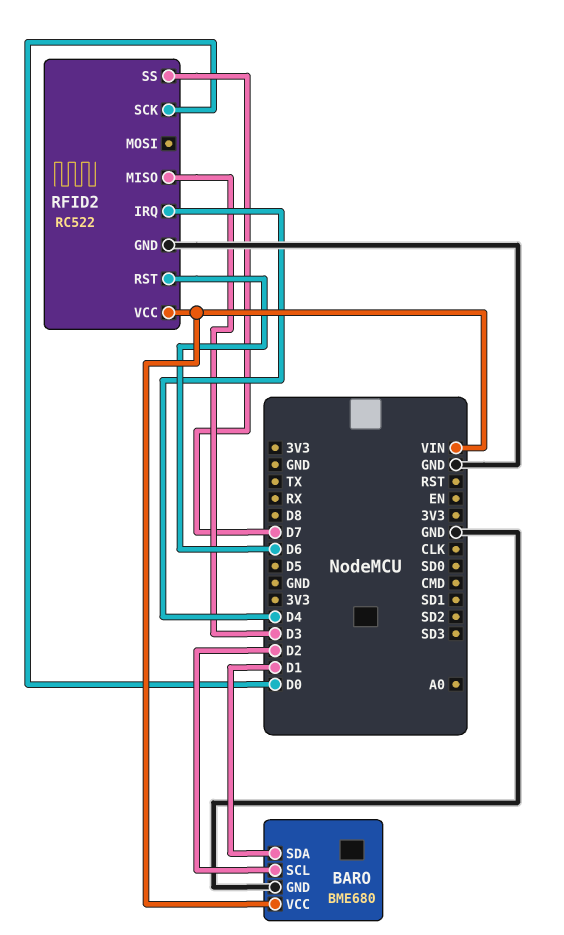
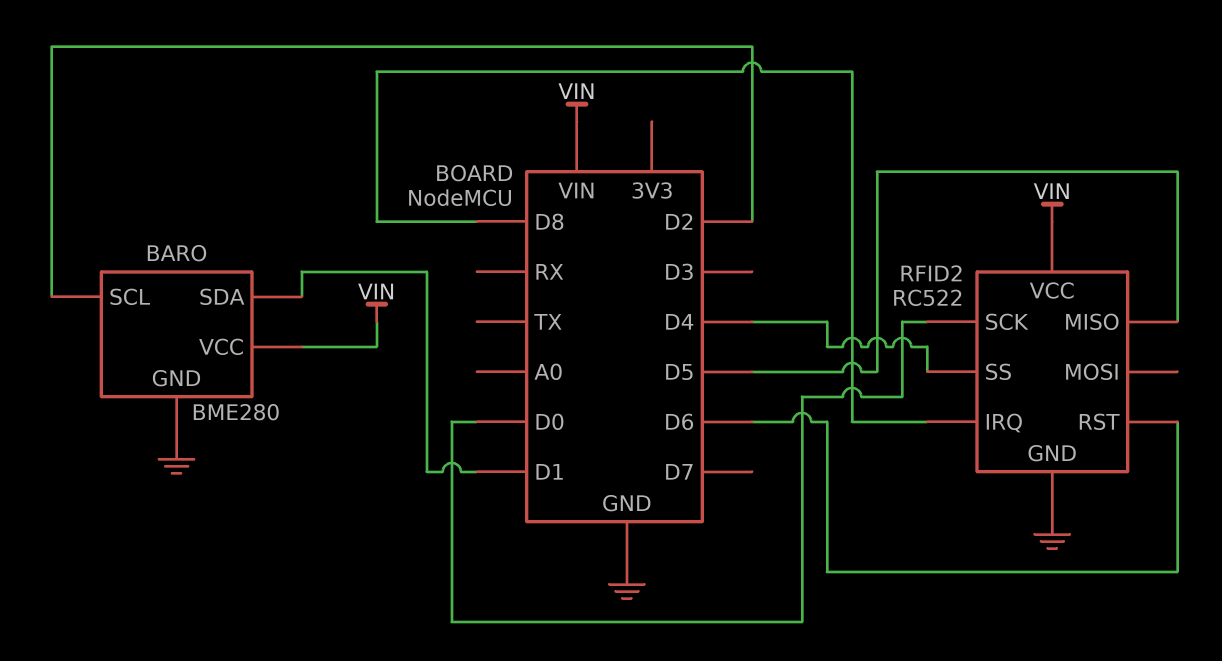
BARO: BME680 -> BME280
RFID2 pin IRQ: D4 -> D8
RFID2 pin MISO: D3 -> D5
RFID2 pin SS: D7 -> D4

